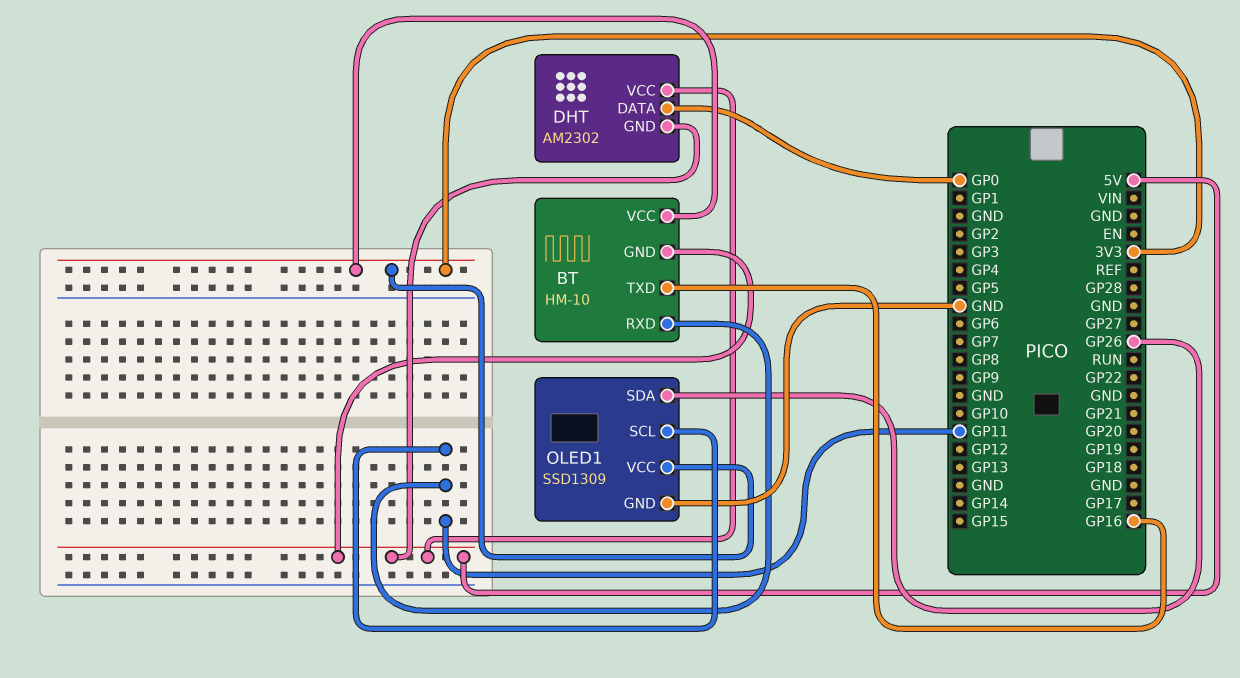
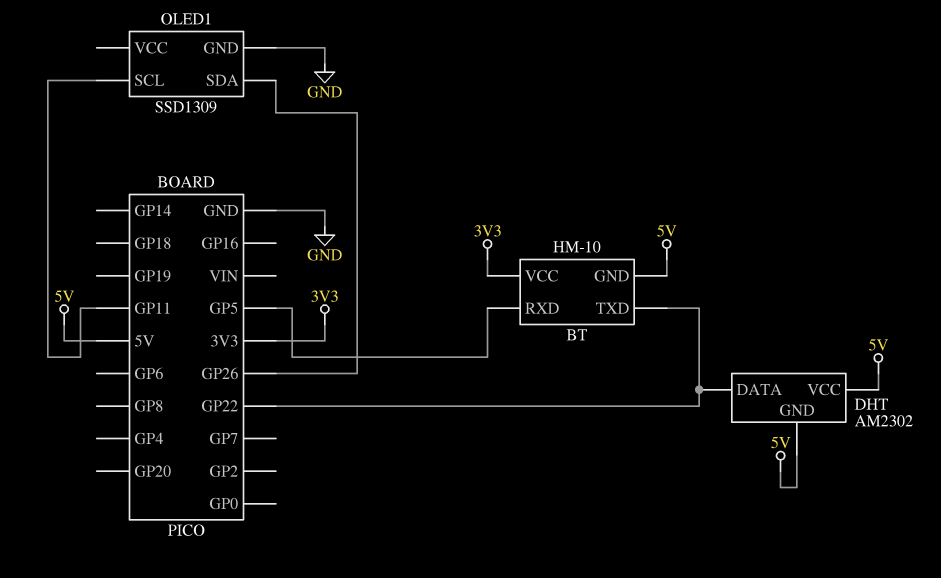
BT pin RXD: GP11 -> GP5
BT pin TXD: GP16 -> GP22
DHT pin DATA: GP0 -> GP22
OLED1 pin VCC: 3V3 -> none

